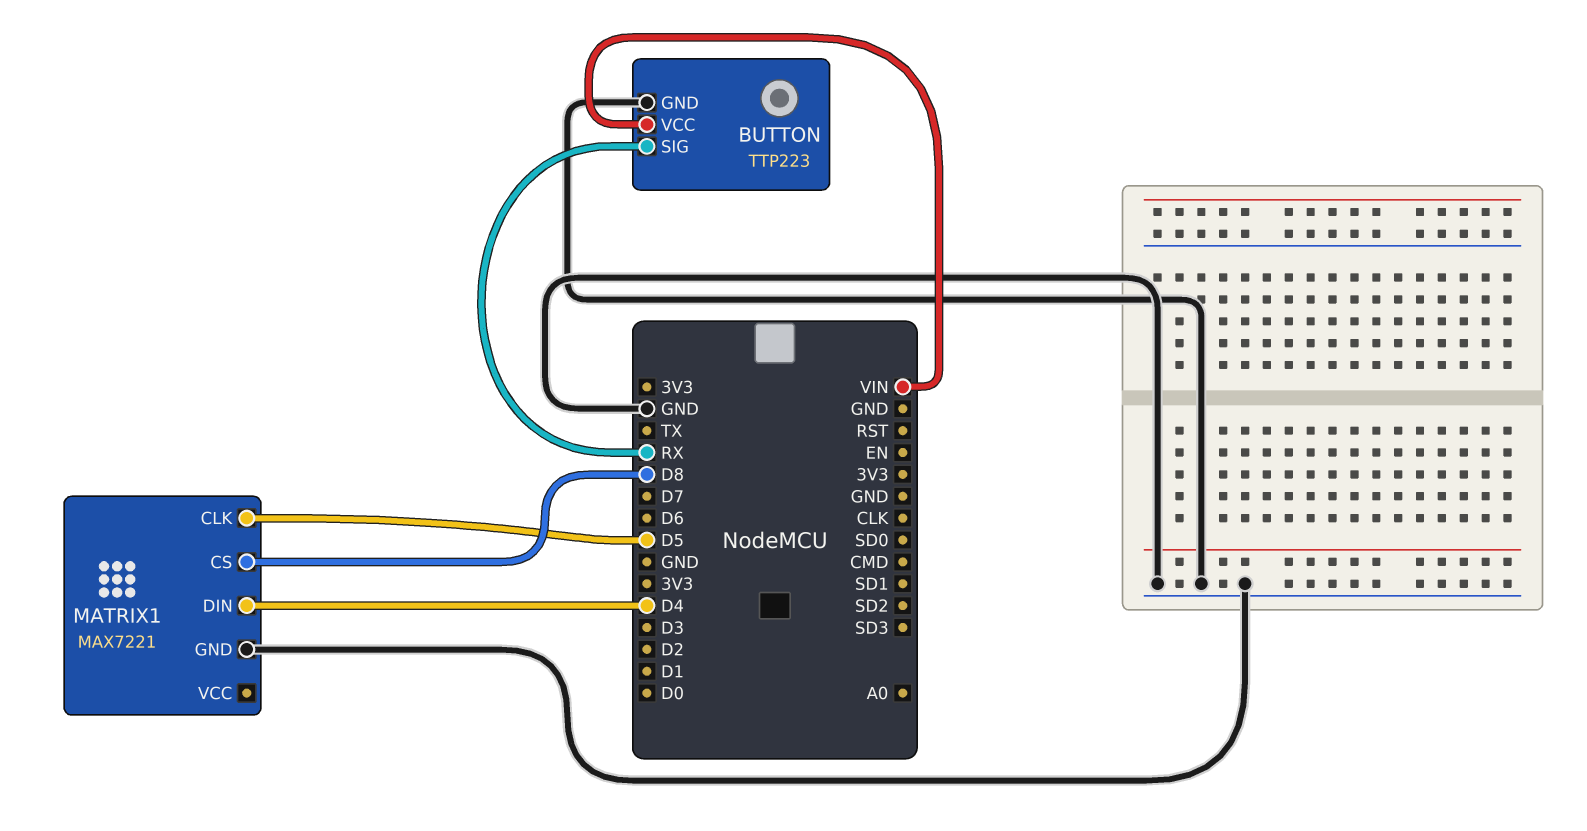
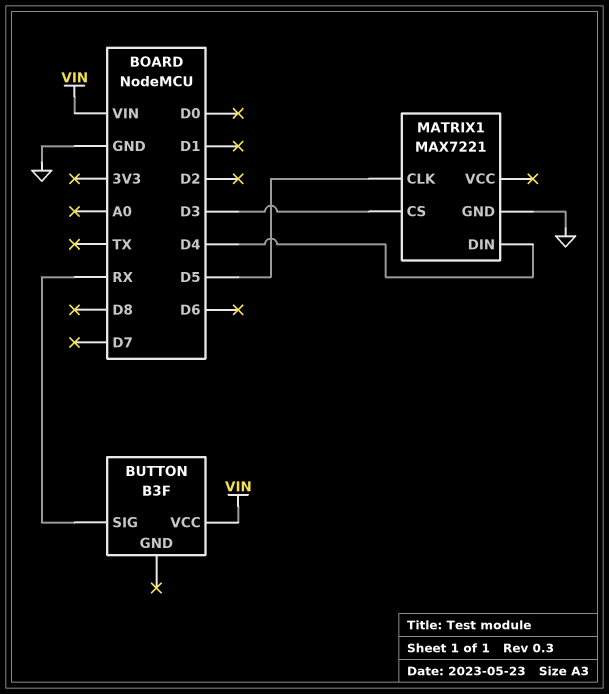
BUTTON: TTP223 -> B3F
BUTTON pin GND: GND -> none
MATRIX1 pin CS: D8 -> D3

